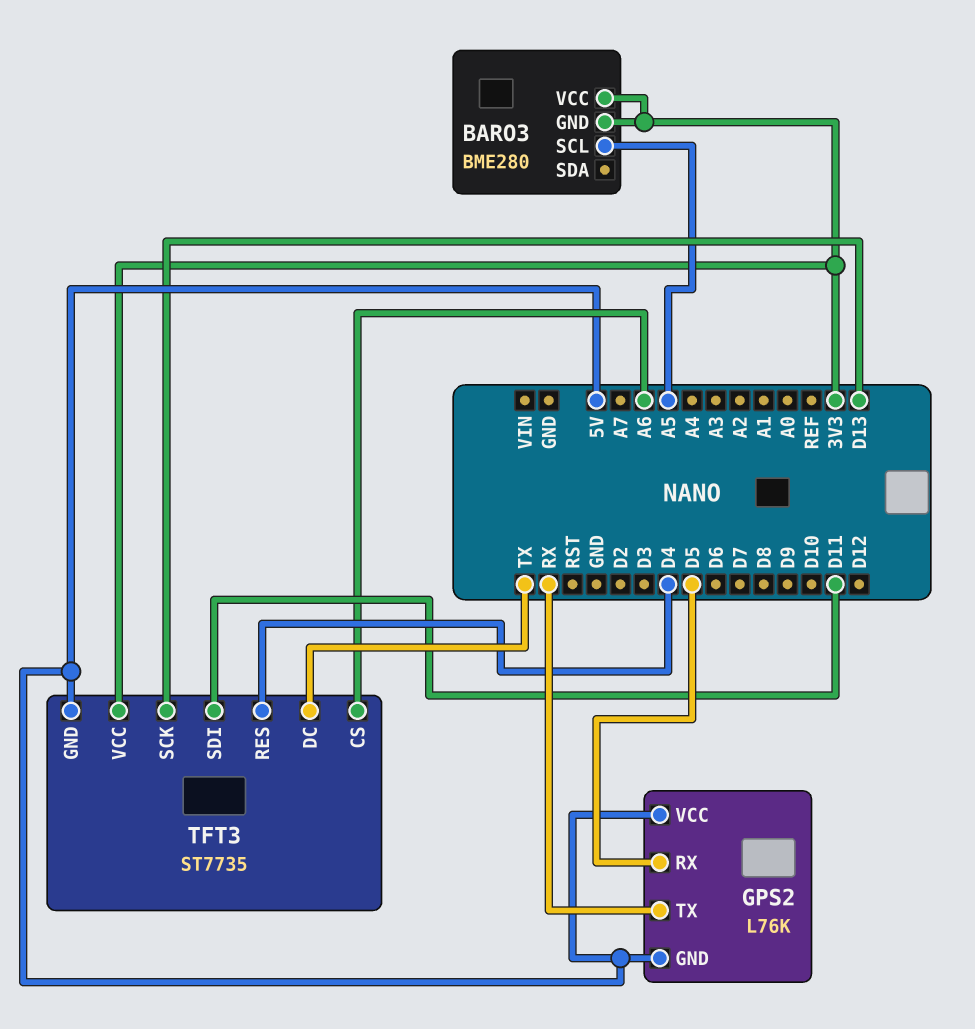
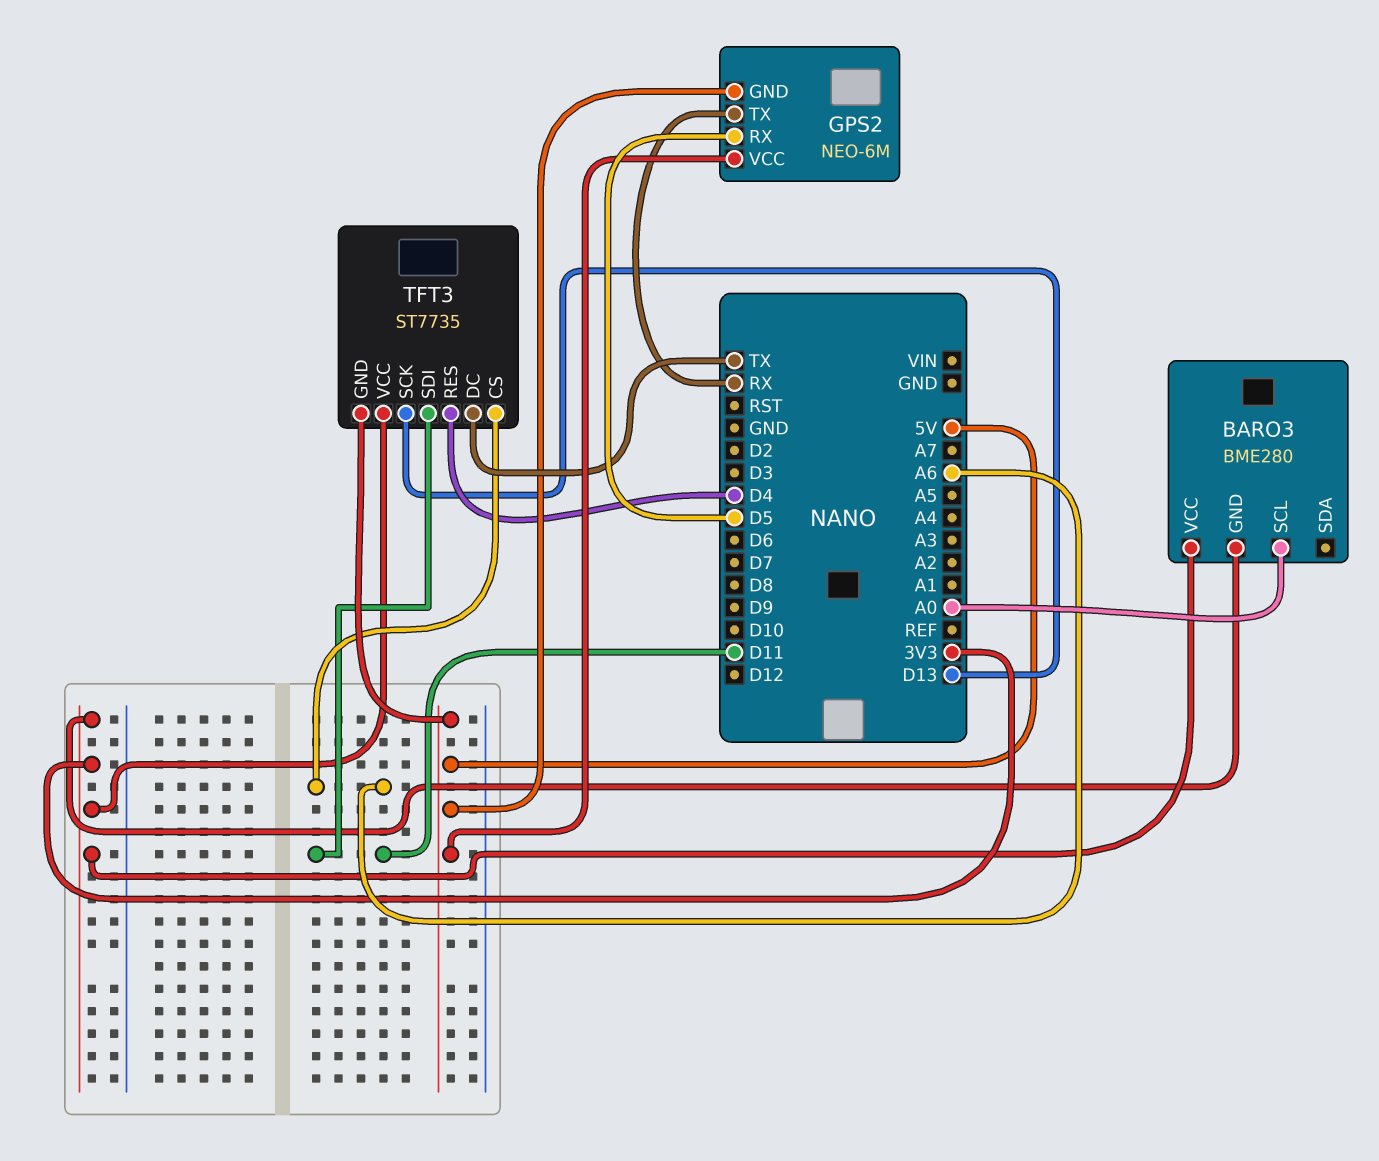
BARO3 pin SCL: A5 -> A0
GPS2: L76K -> NEO-6M

